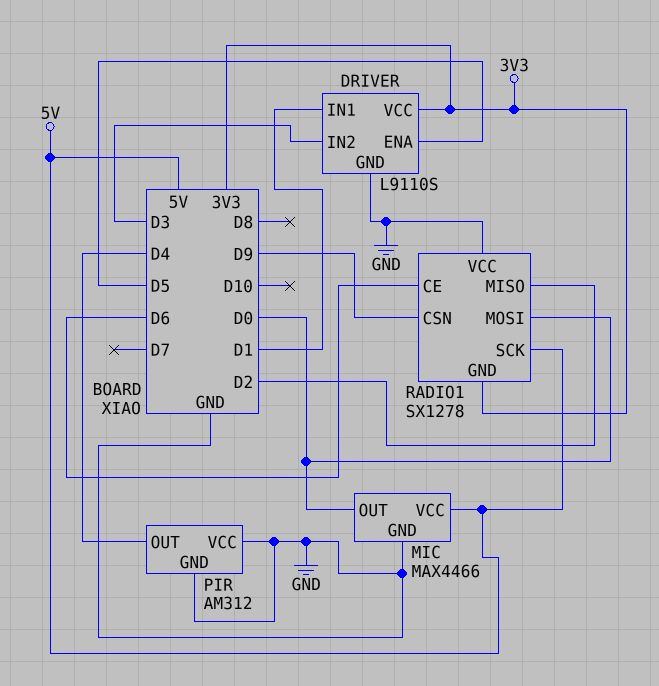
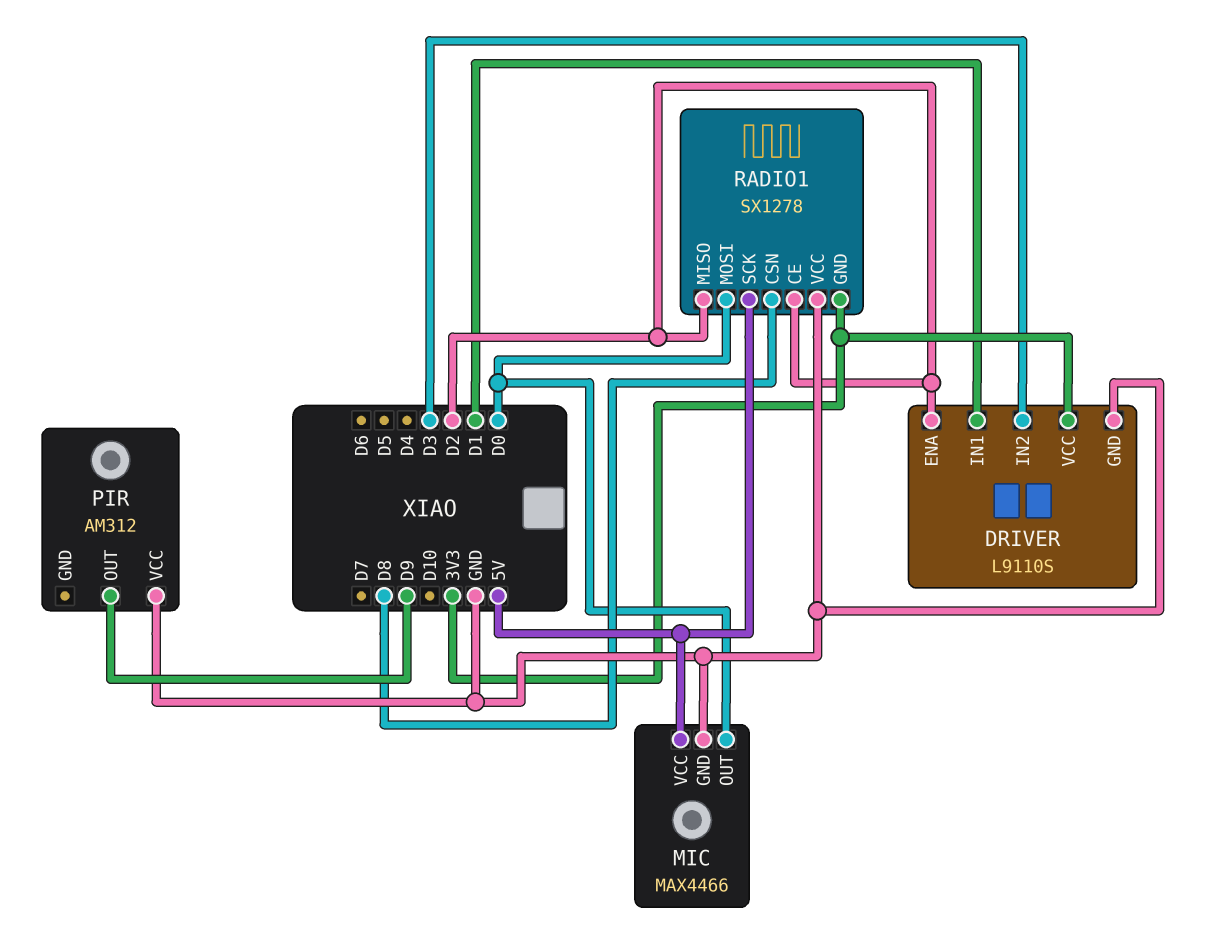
DRIVER pin ENA: D5 -> D2
PIR pin GND: GND -> none
PIR pin OUT: D4 -> D9
RADIO1 pin CE: D6 -> D2
RADIO1 pin CSN: D9 -> D8

